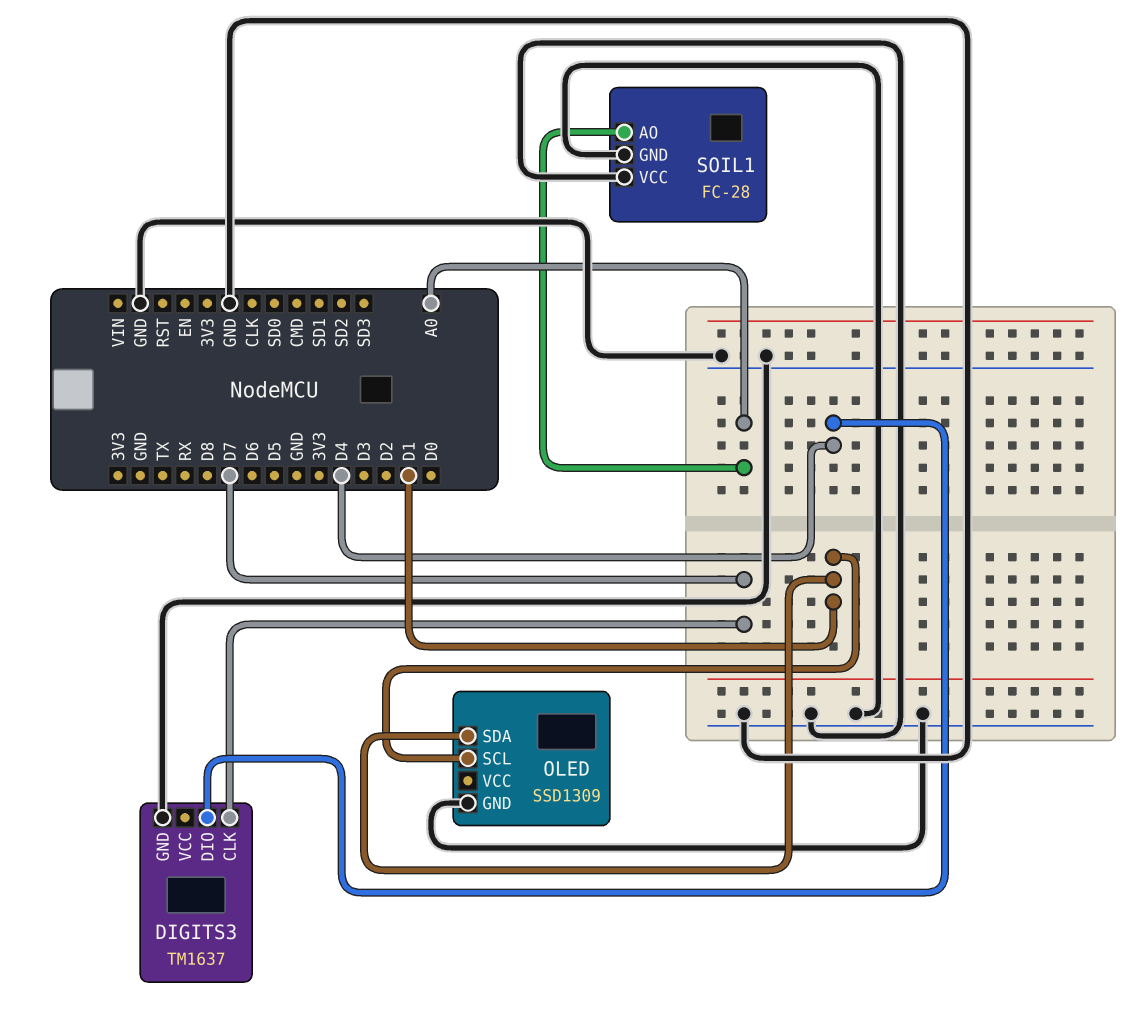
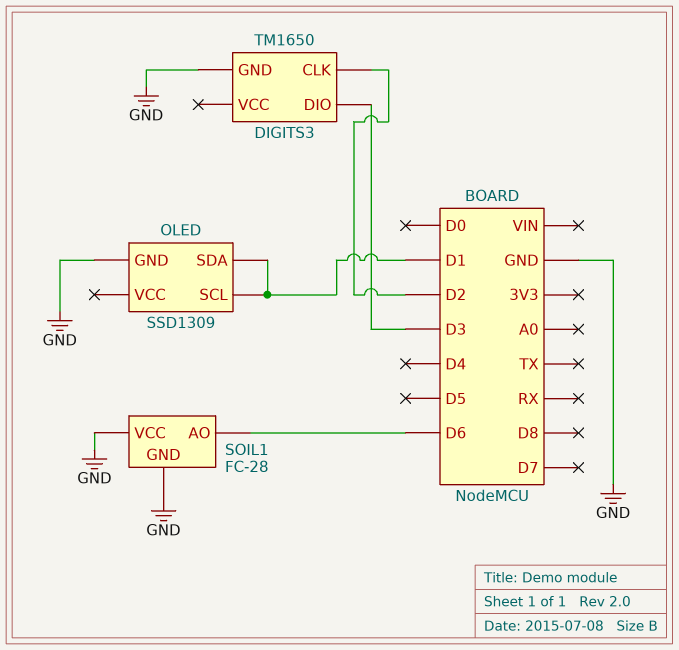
DIGITS3: TM1637 -> TM1650
DIGITS3 pin CLK: D7 -> D2
DIGITS3 pin DIO: D4 -> D3
SOIL1 pin AO: A0 -> D6

